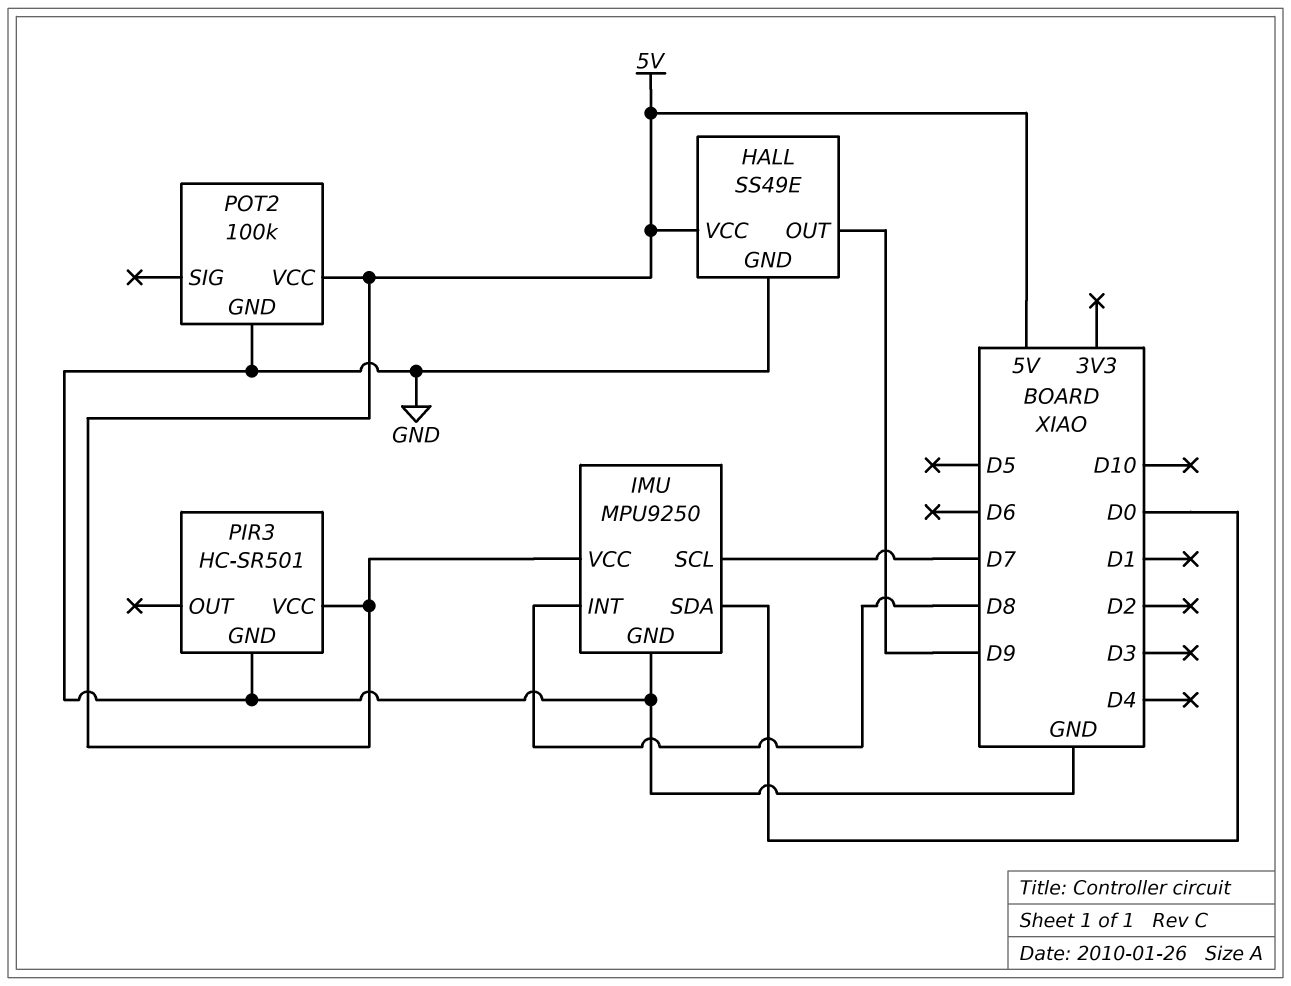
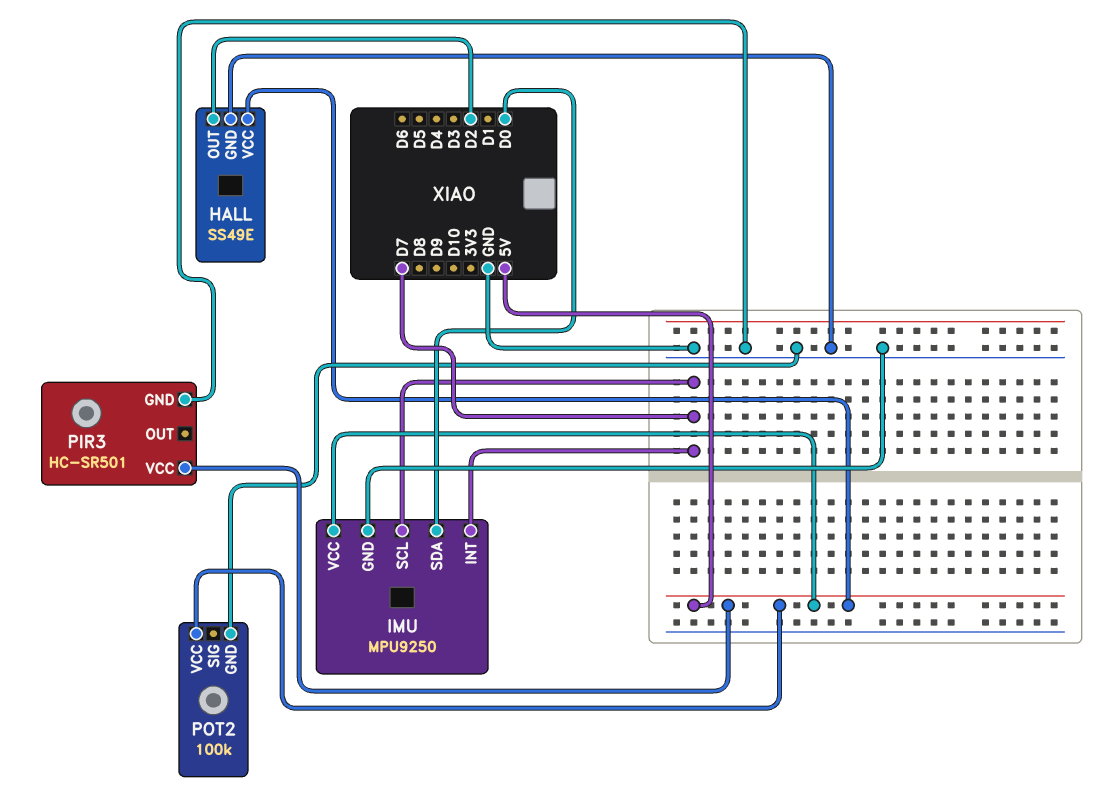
HALL pin OUT: D9 -> D2
IMU pin INT: D8 -> D7

